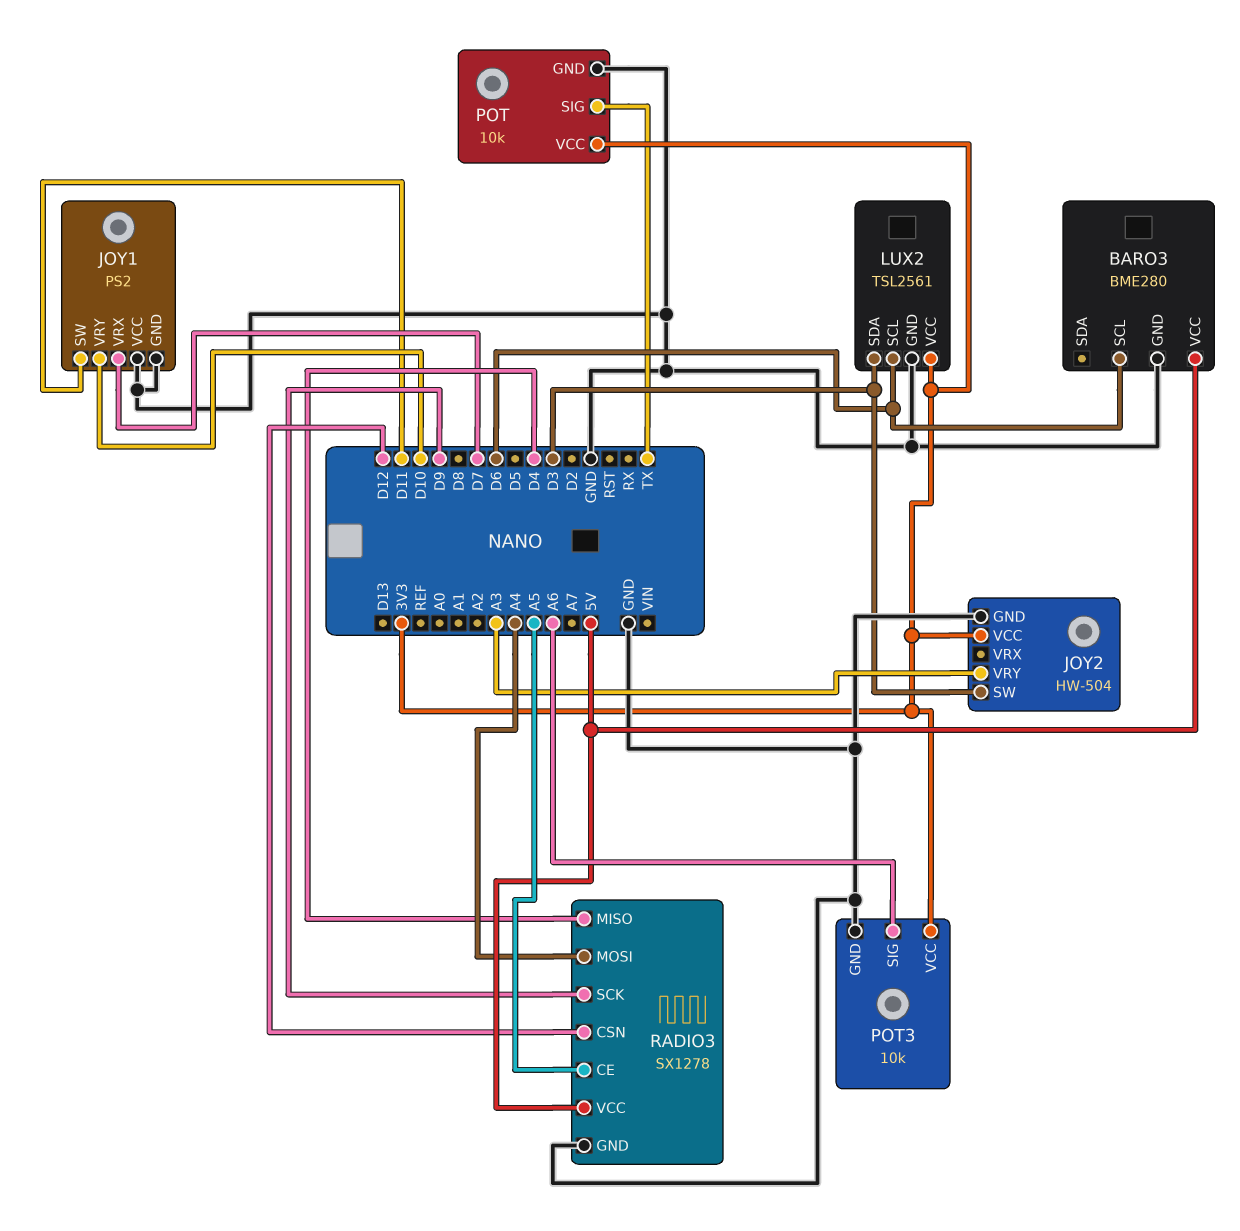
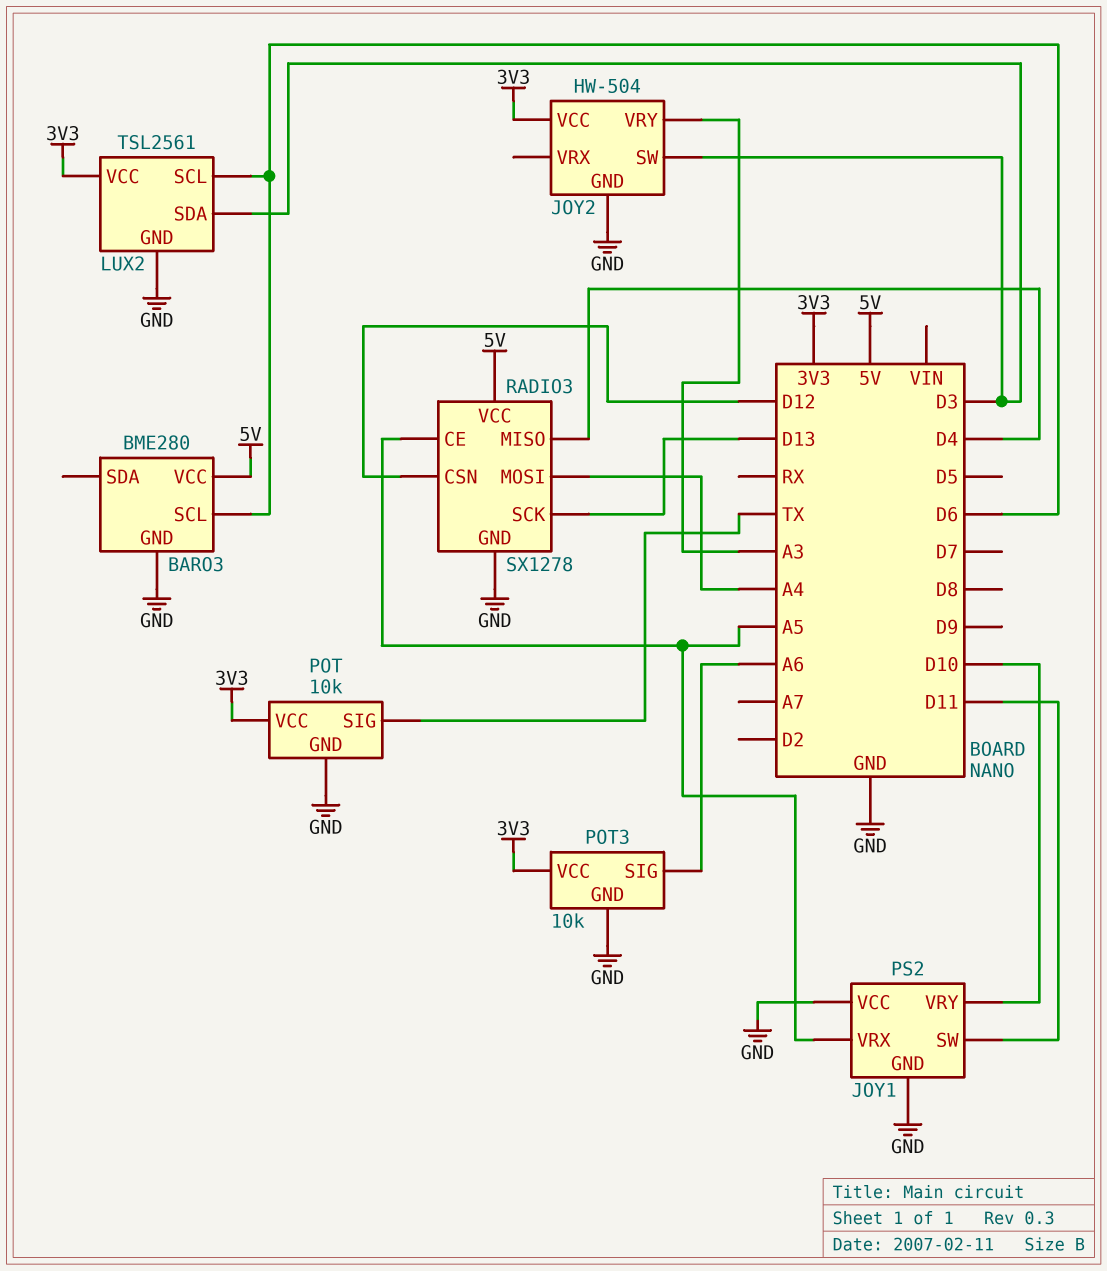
JOY1 pin VRX: D7 -> A5
RADIO3 pin SCK: D9 -> D13

